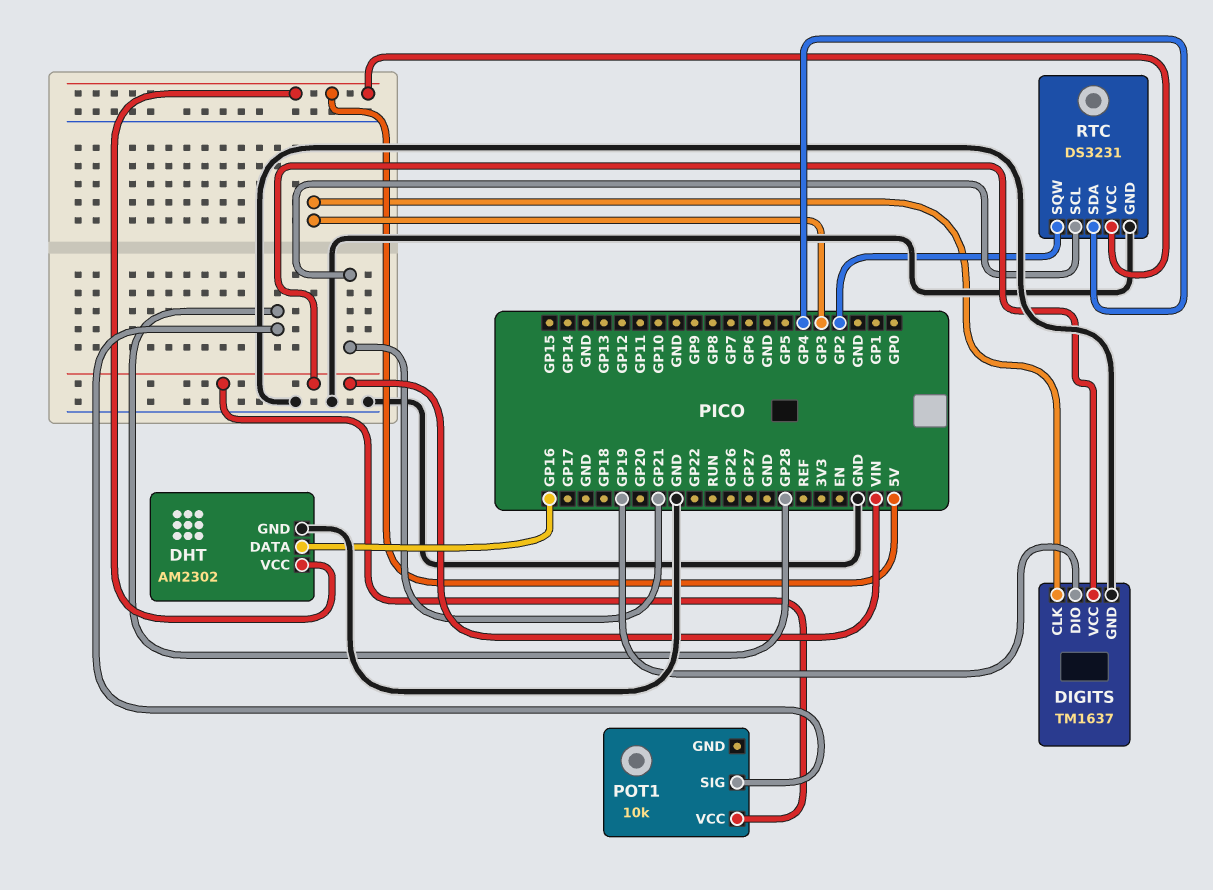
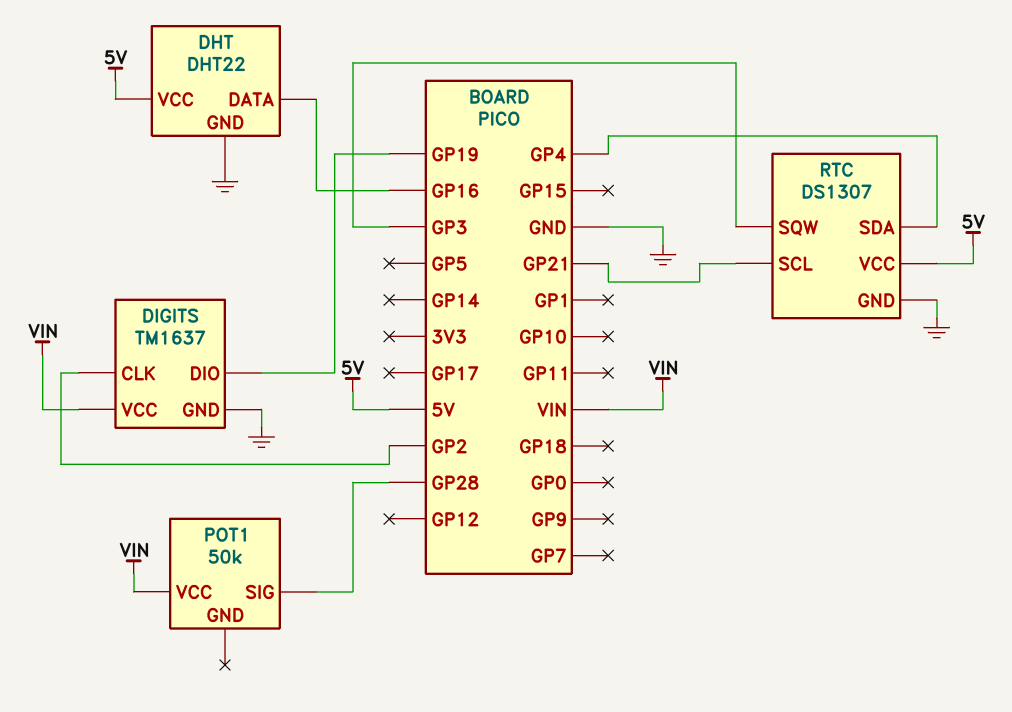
DHT: AM2302 -> DHT22
DIGITS pin CLK: GP3 -> GP2
POT1: 10k -> 50k
RTC: DS3231 -> DS1307
RTC pin SQW: GP2 -> GP3

